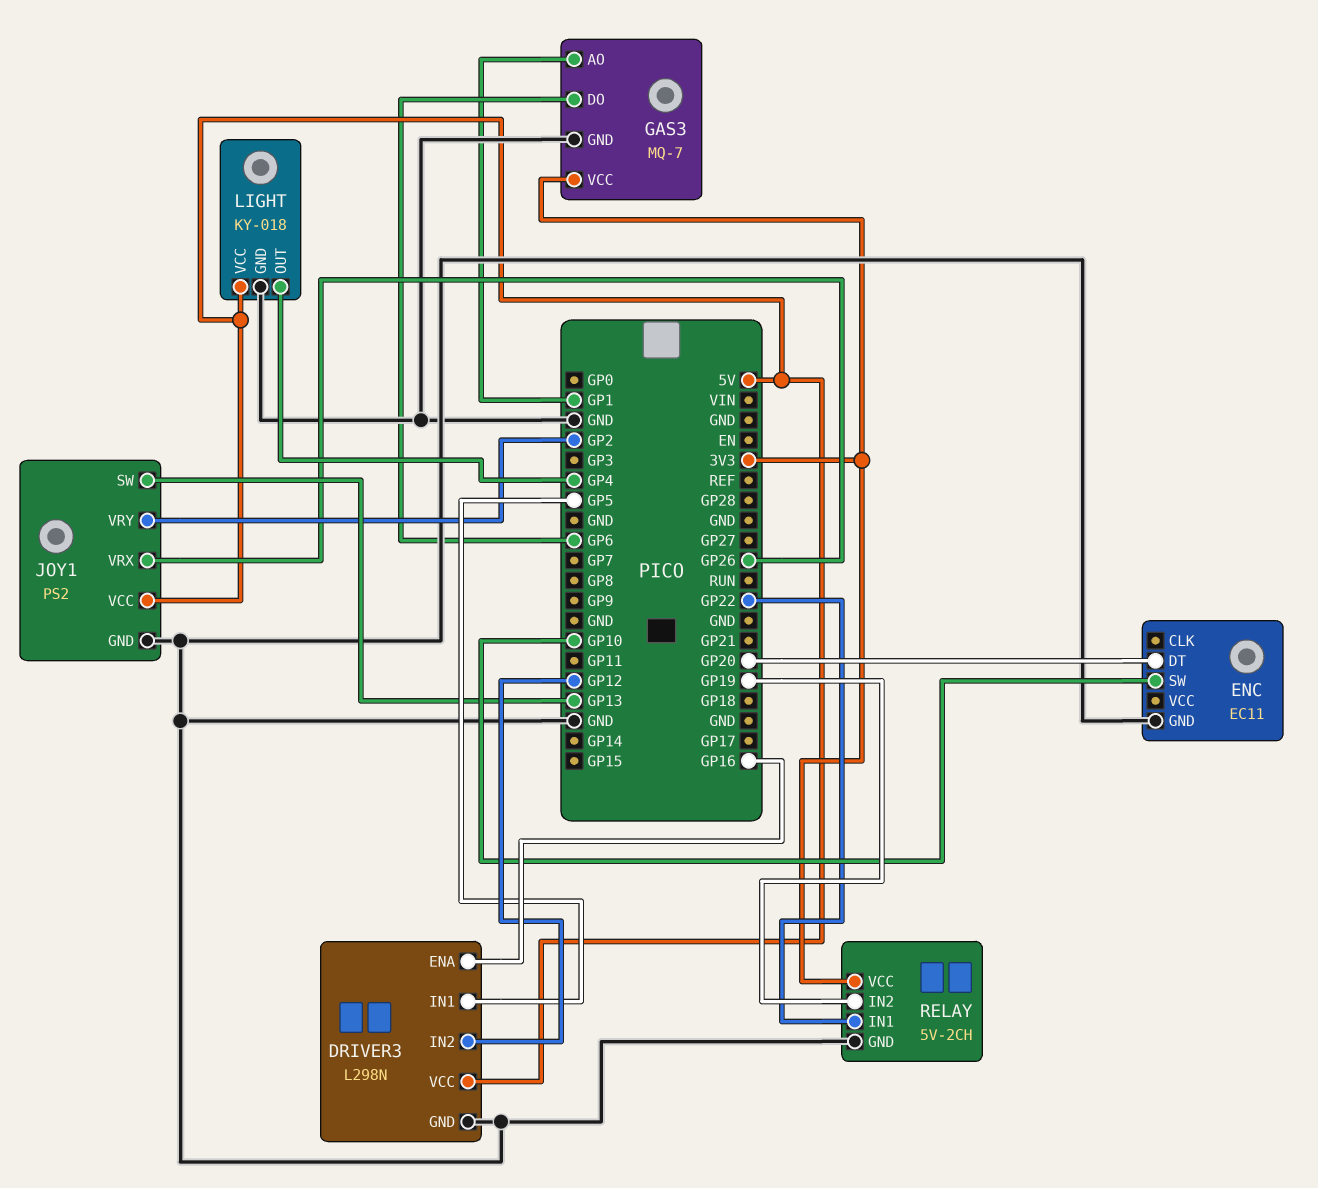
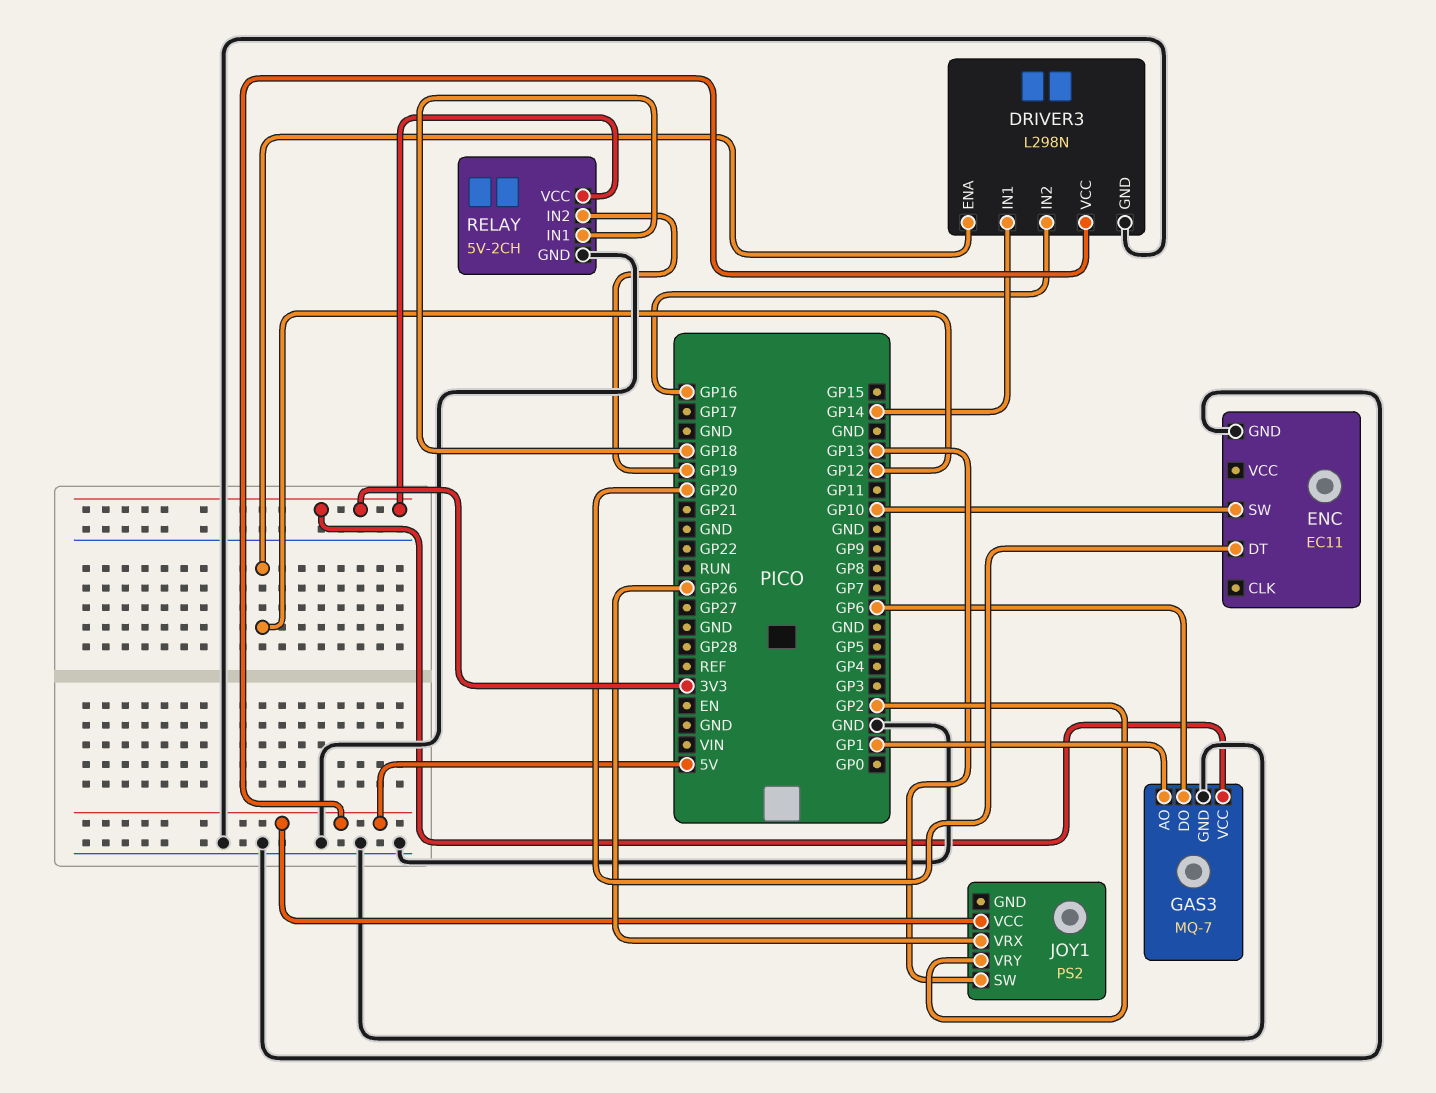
DRIVER3 pin ENA: GP16 -> GP12
DRIVER3 pin IN1: GP5 -> GP14
DRIVER3 pin IN2: GP12 -> GP16
JOY1 pin GND: GND -> none
LIGHT: KY-018 -> none
LIGHT pin GND: GND -> none
LIGHT pin OUT: GP4 -> none
LIGHT pin VCC: 5V -> none
RELAY pin IN1: GP22 -> GP18

